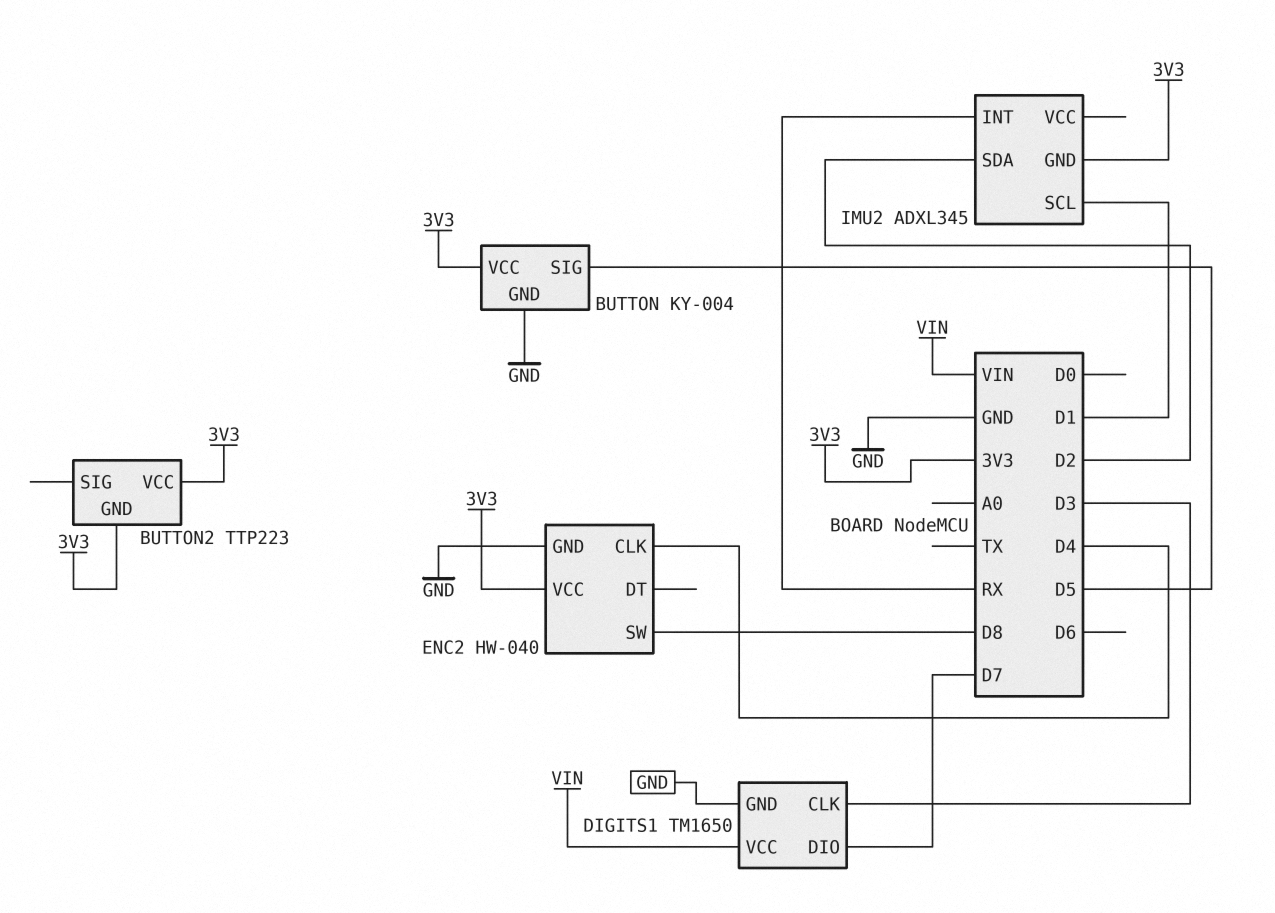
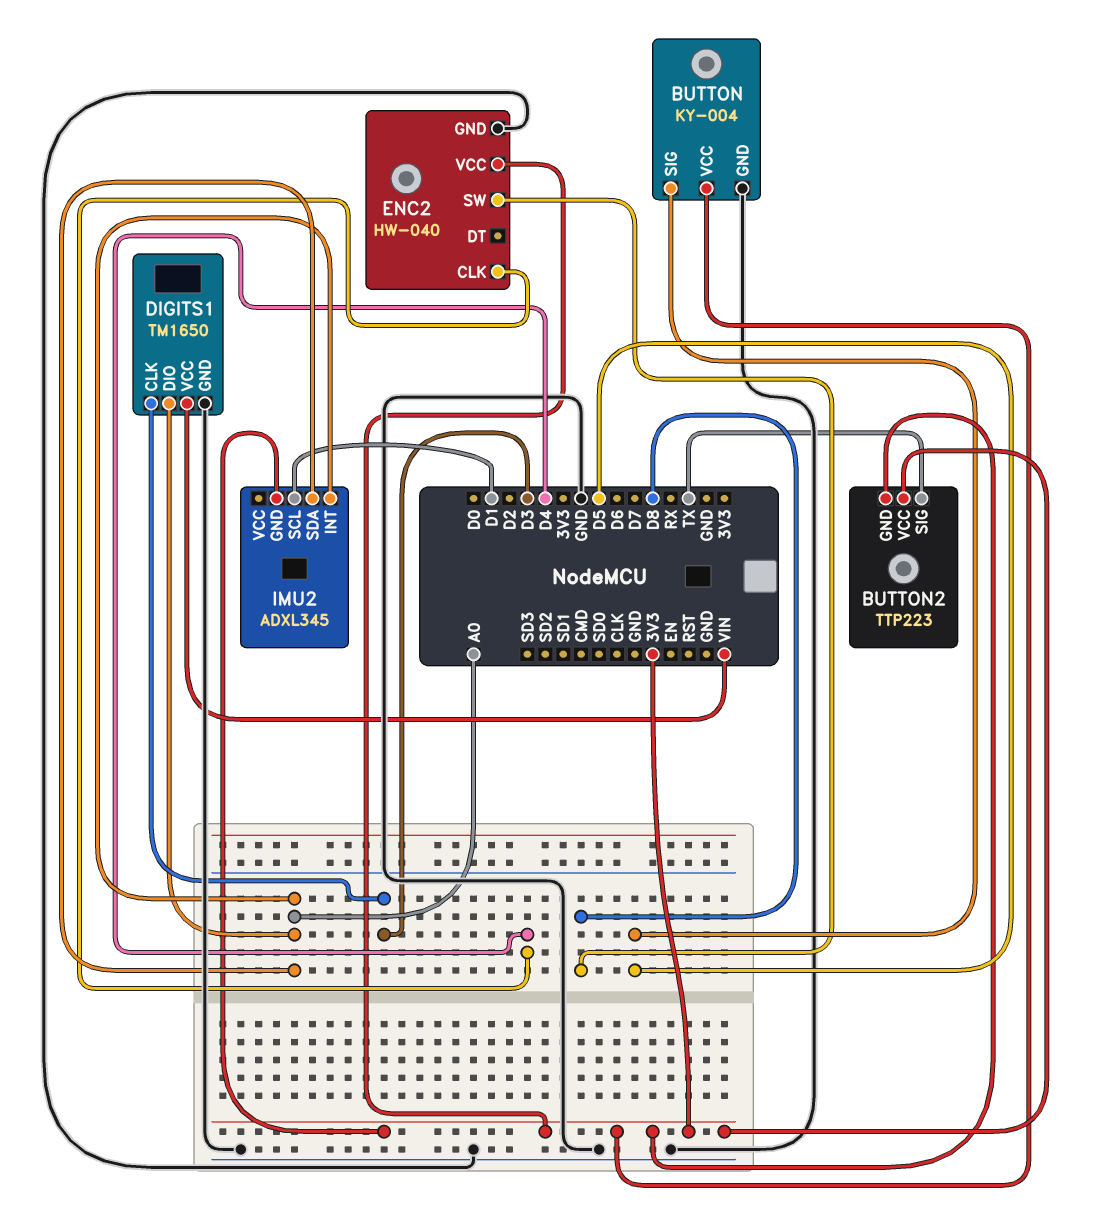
BUTTON2 pin SIG: none -> TX
DIGITS1 pin DIO: D7 -> A0
IMU2 pin INT: RX -> A0
IMU2 pin SDA: D2 -> A0

